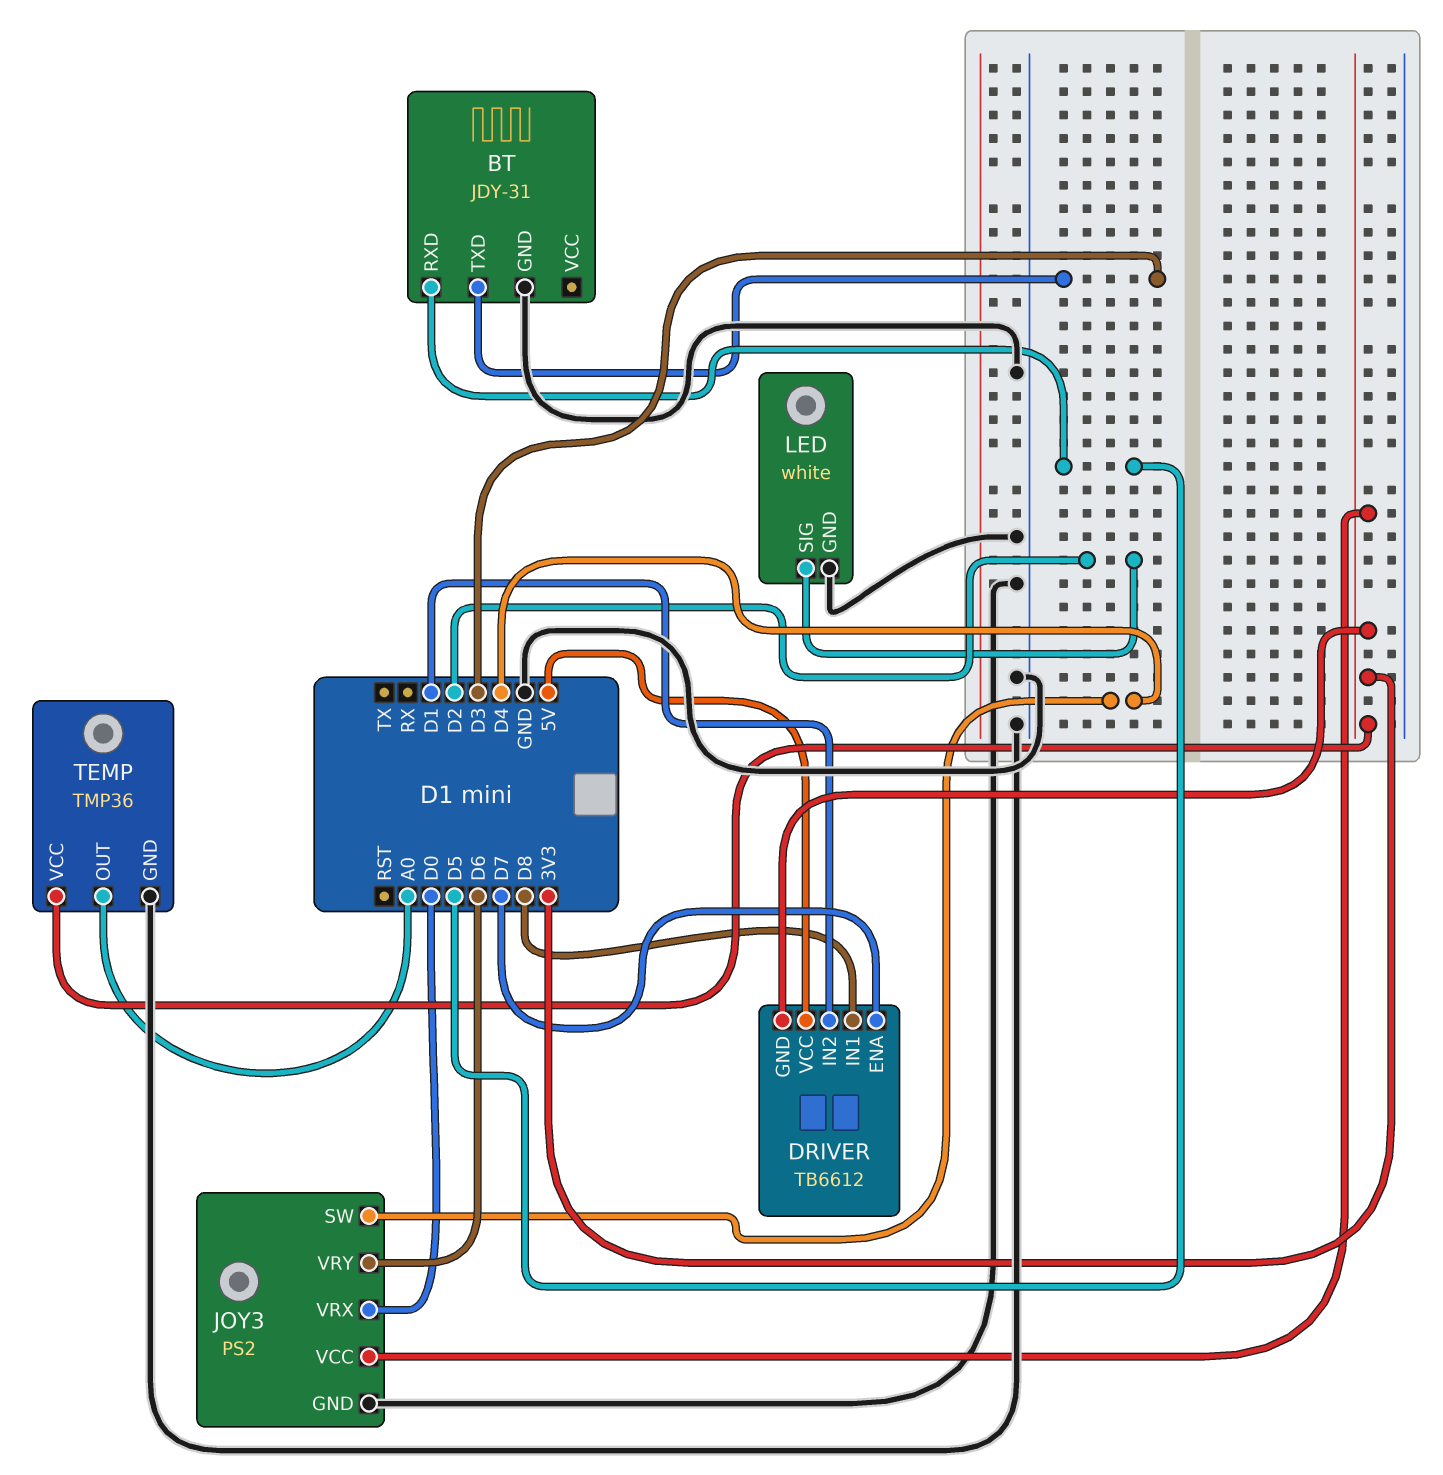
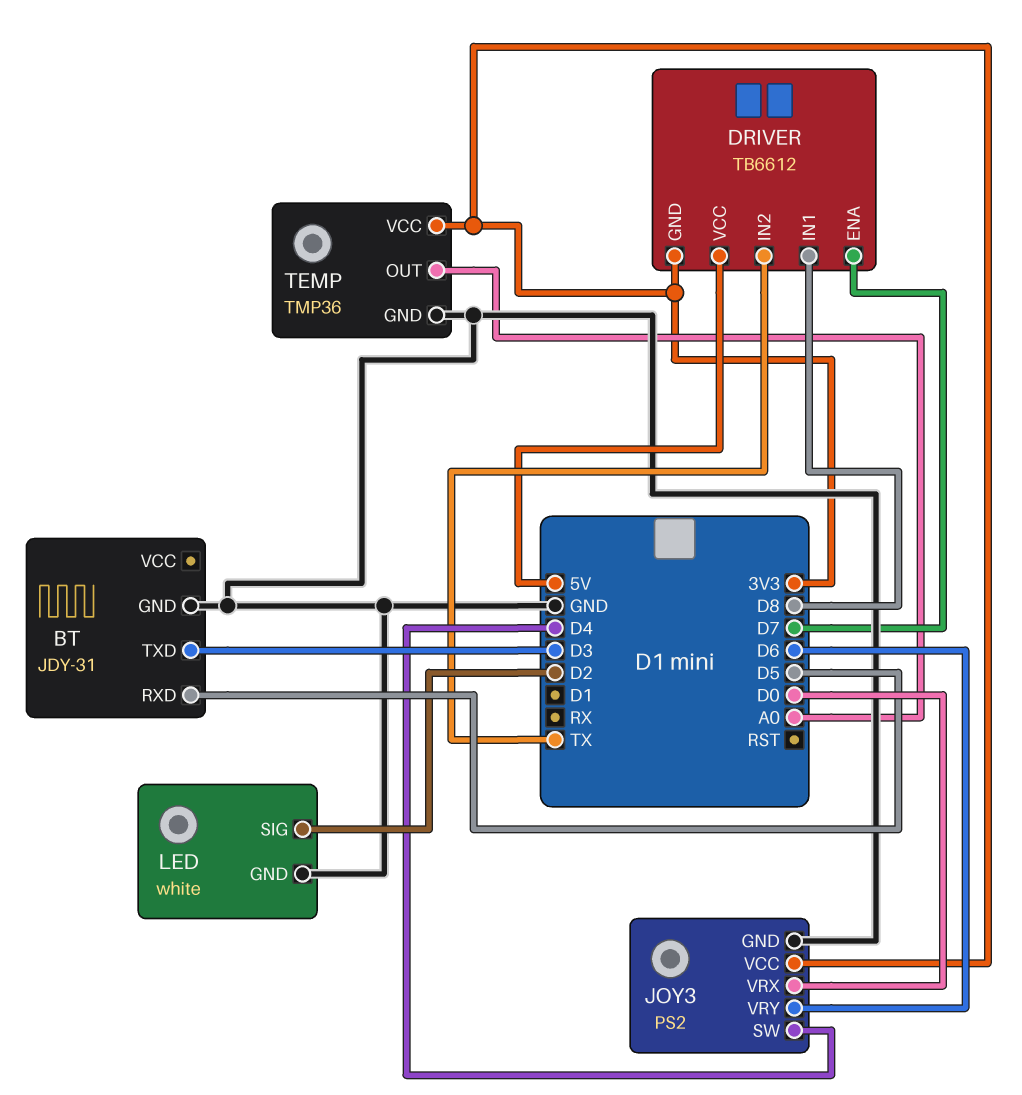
DRIVER pin IN2: D1 -> TX

